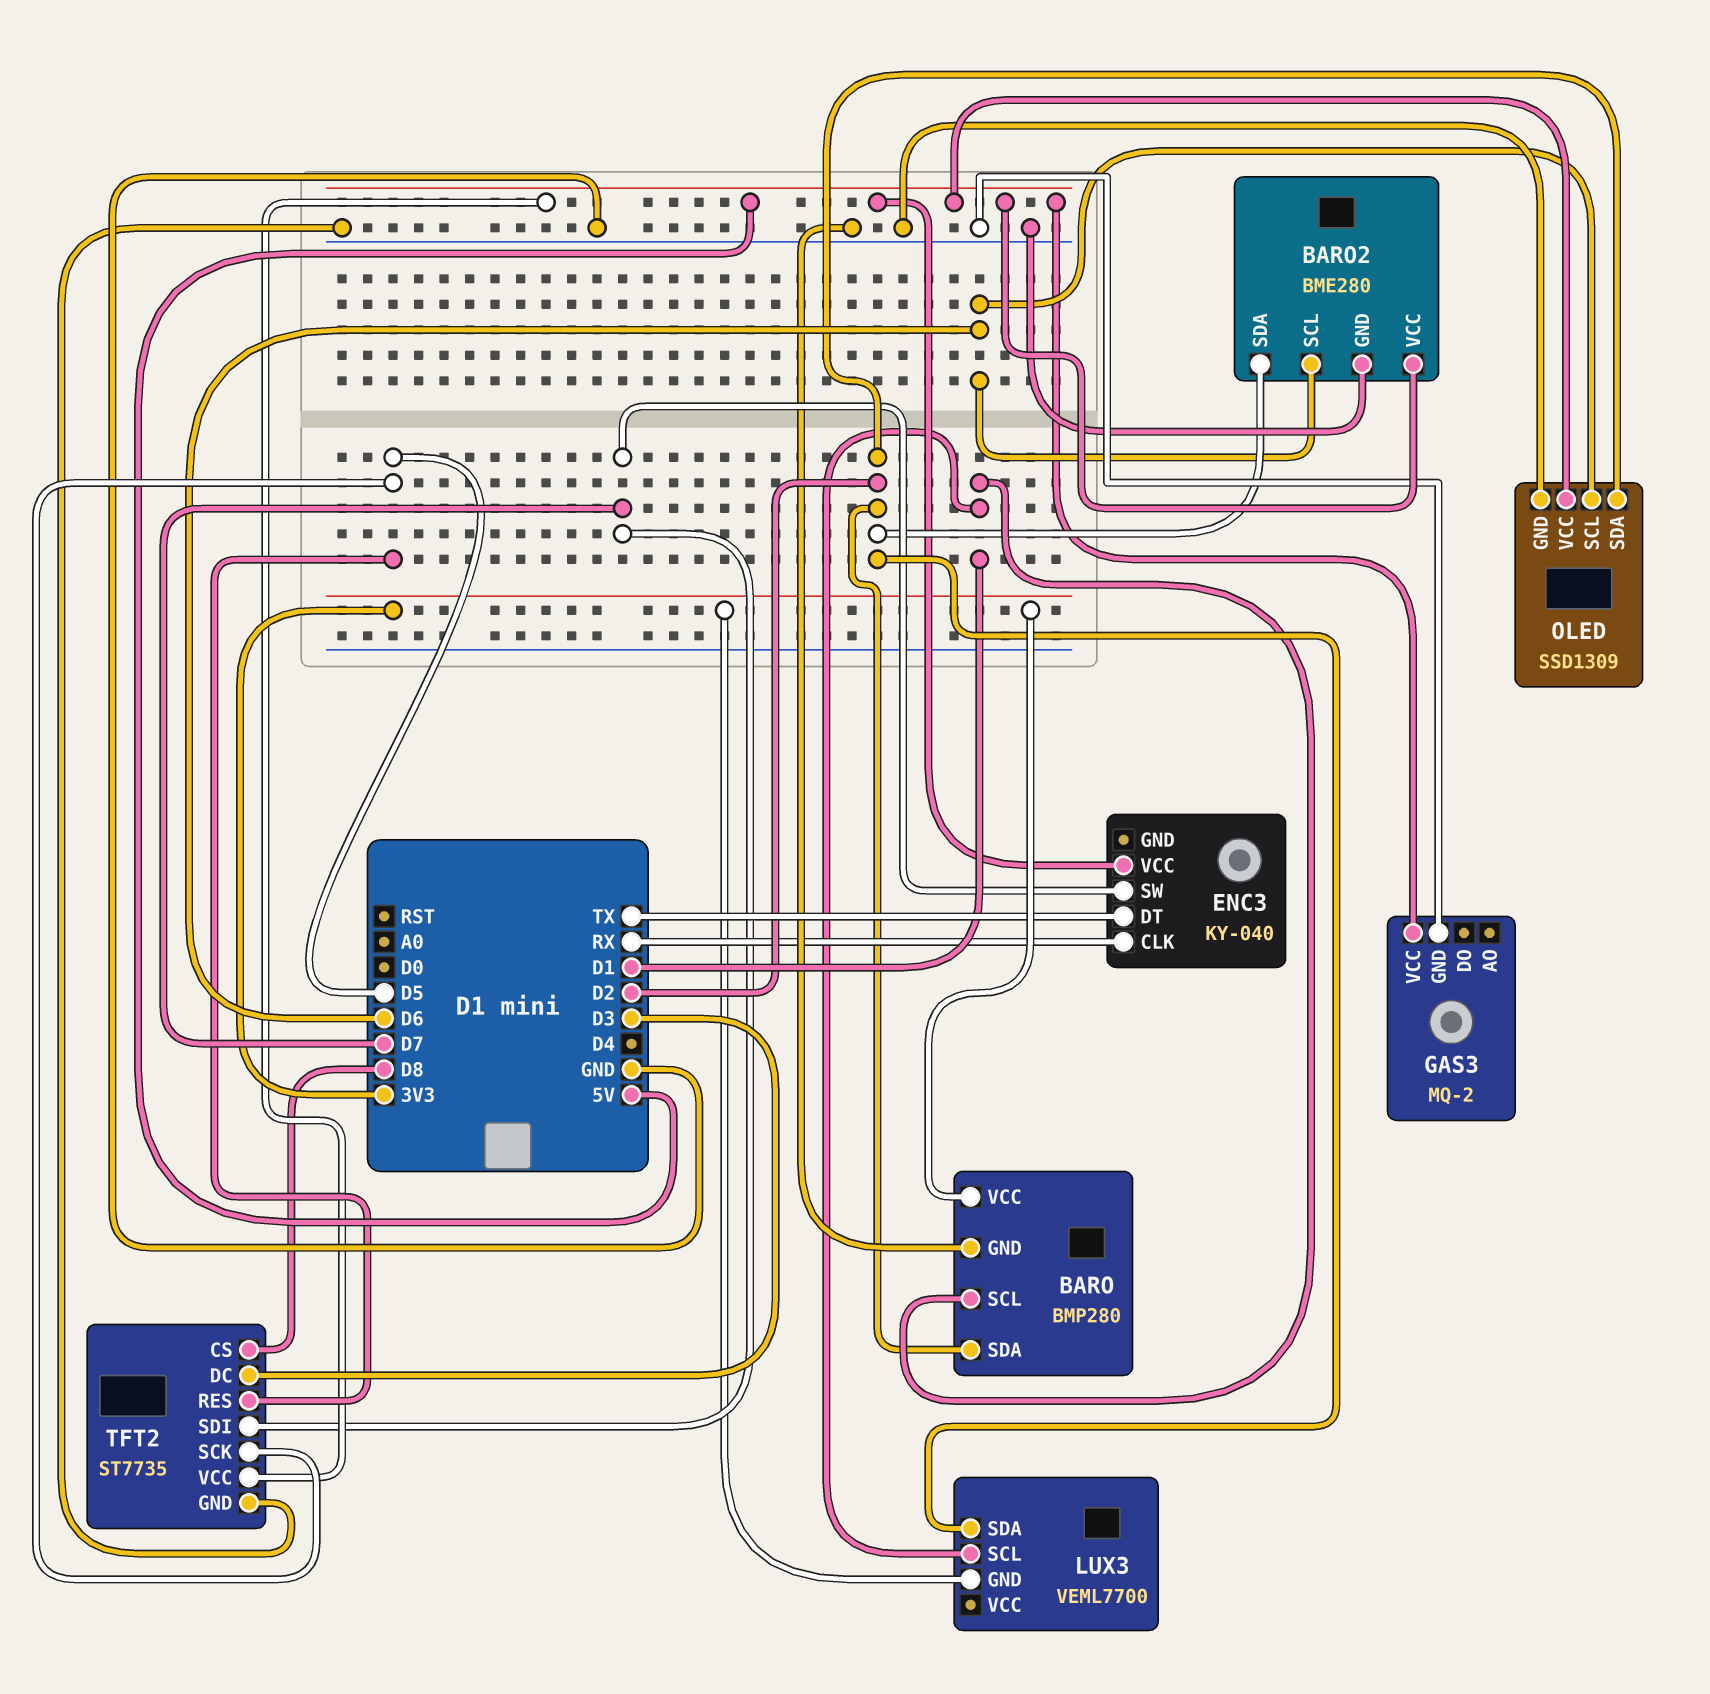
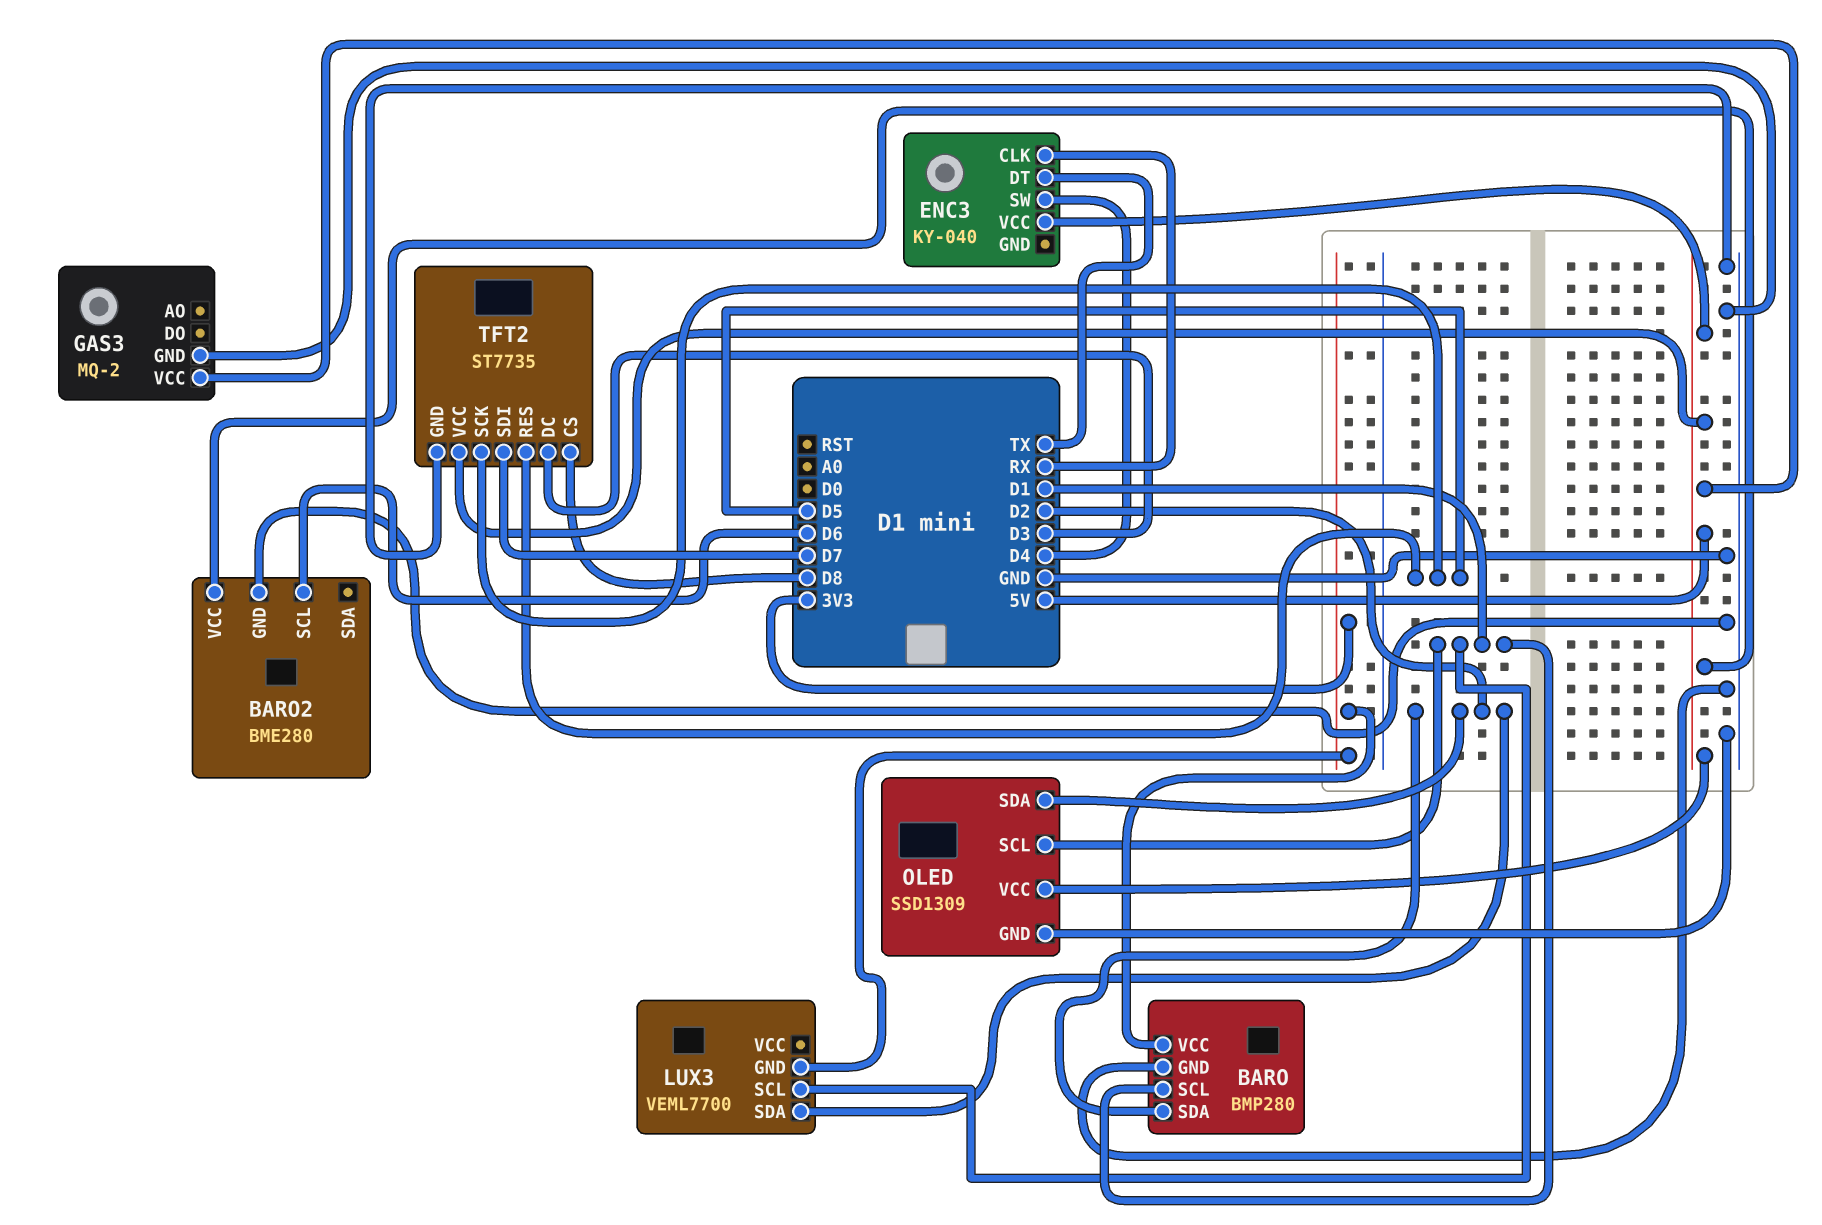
BARO2 pin SDA: D2 -> none
ENC3 pin SW: D7 -> D4
OLED pin SCL: D6 -> D1

